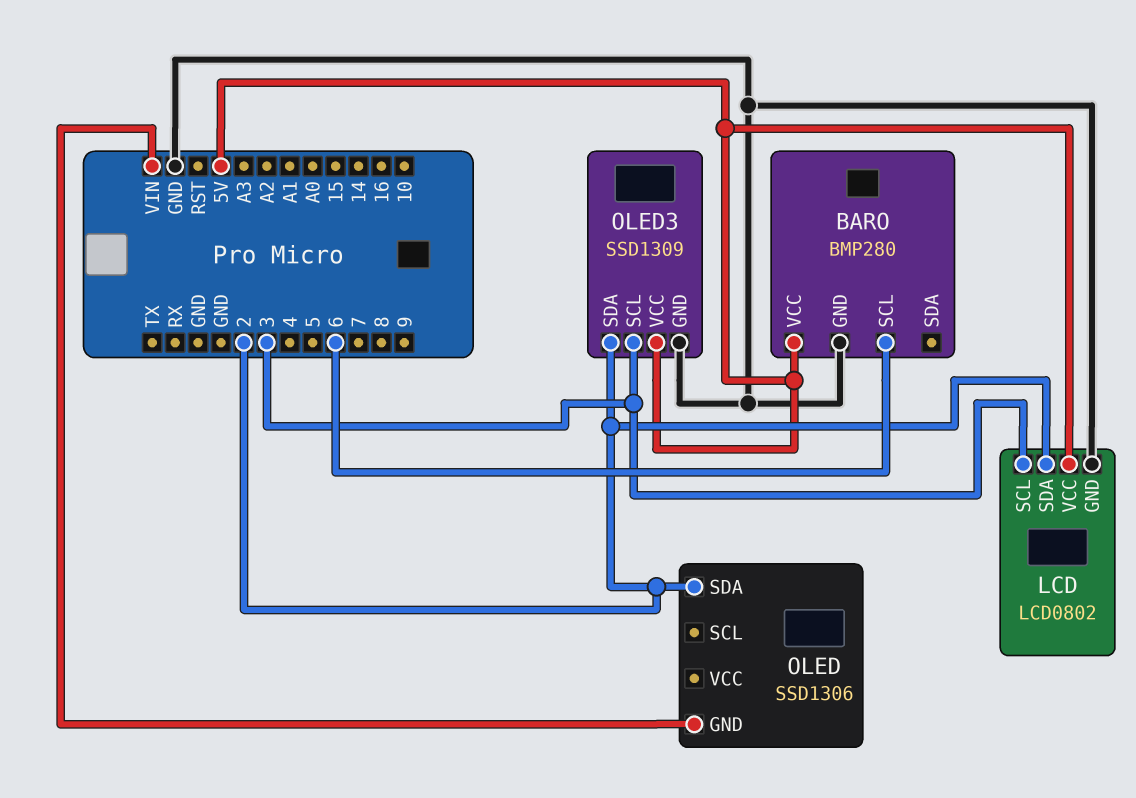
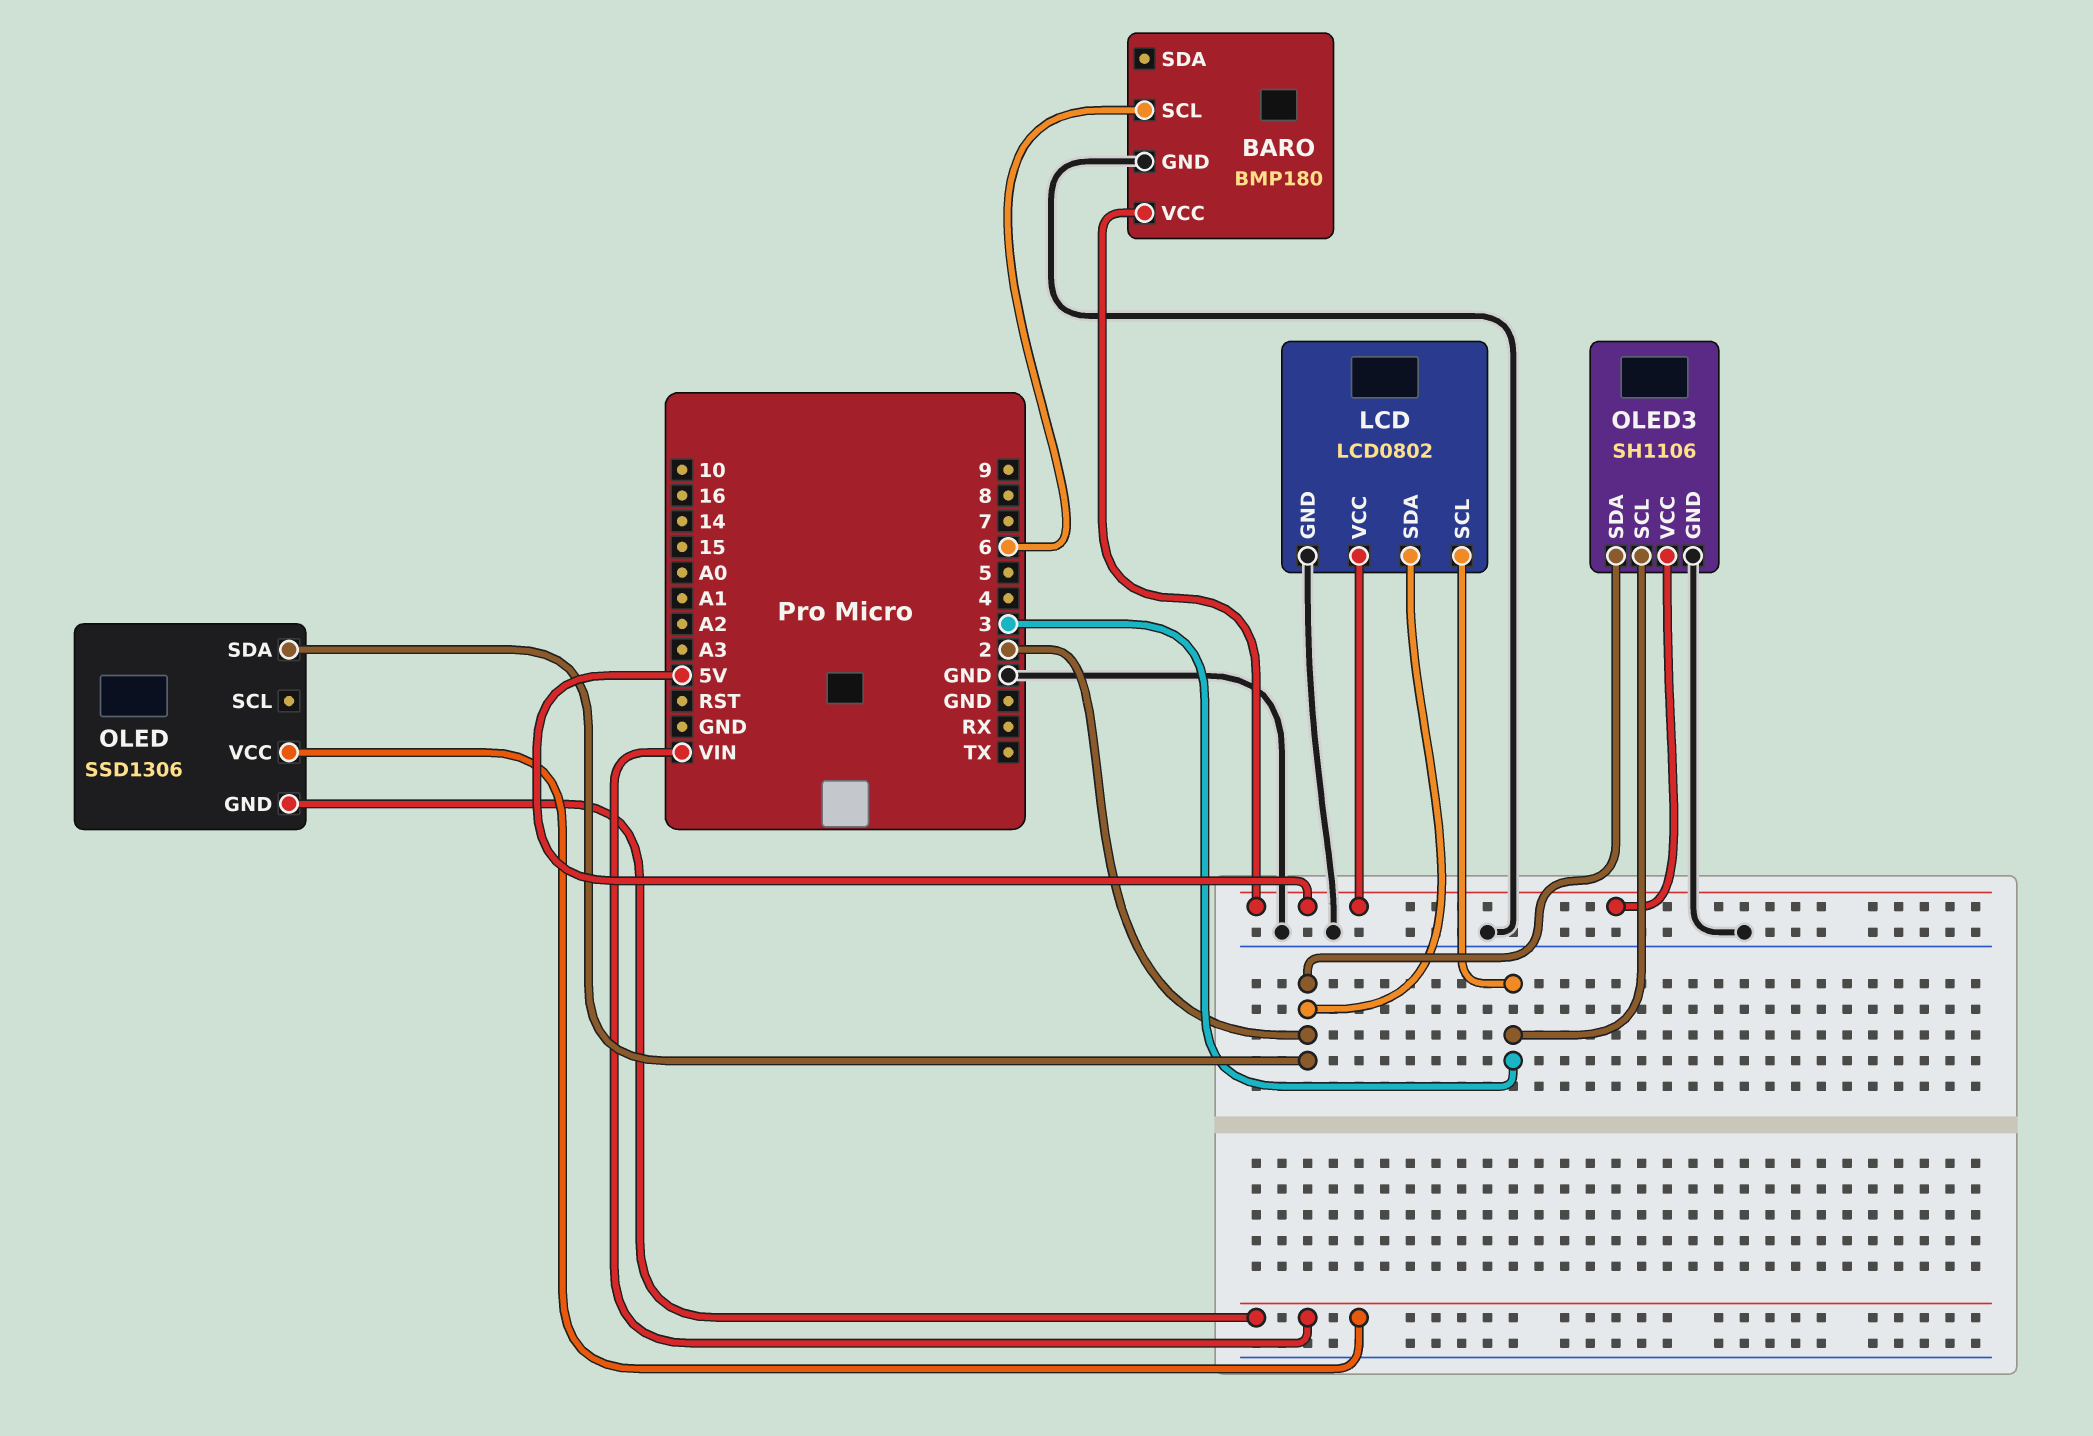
BARO: BMP280 -> BMP180
OLED pin VCC: none -> VIN
OLED3: SSD1309 -> SH1106

